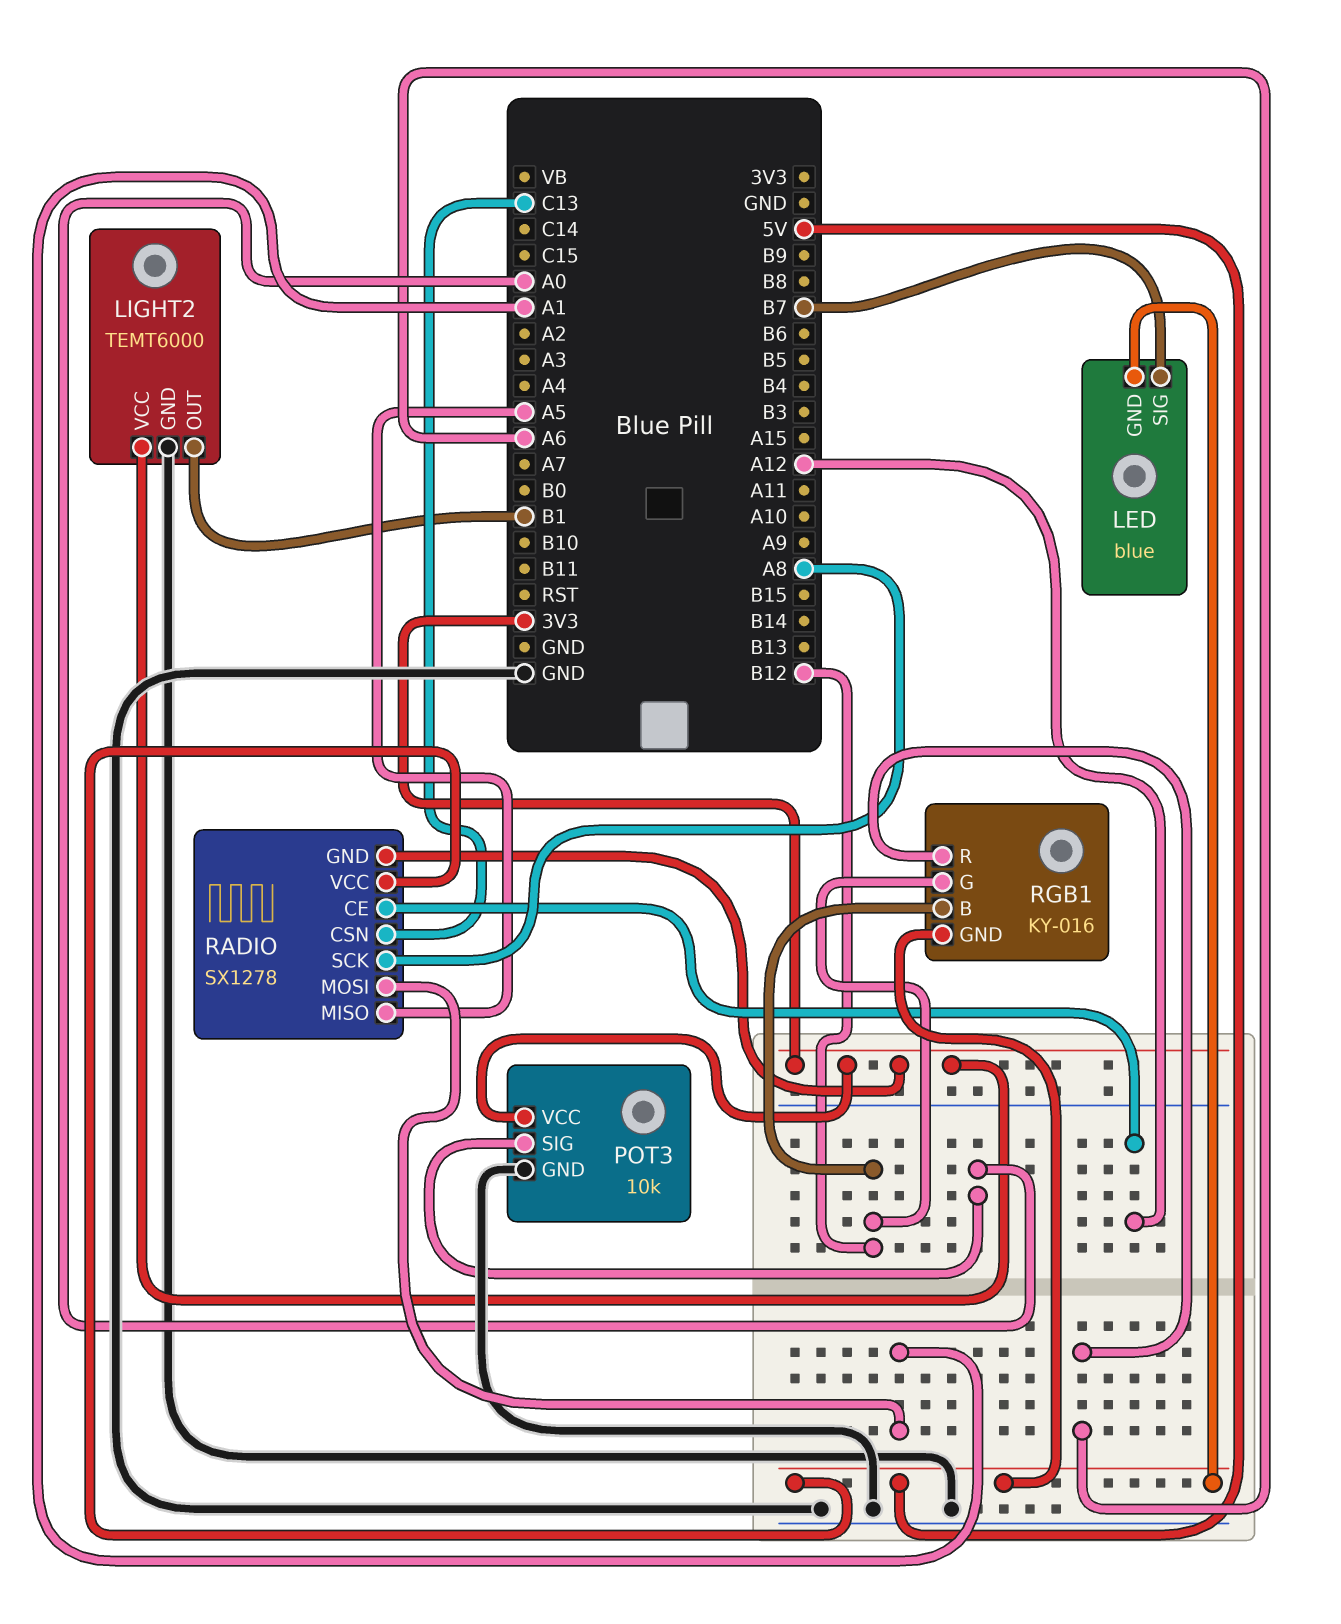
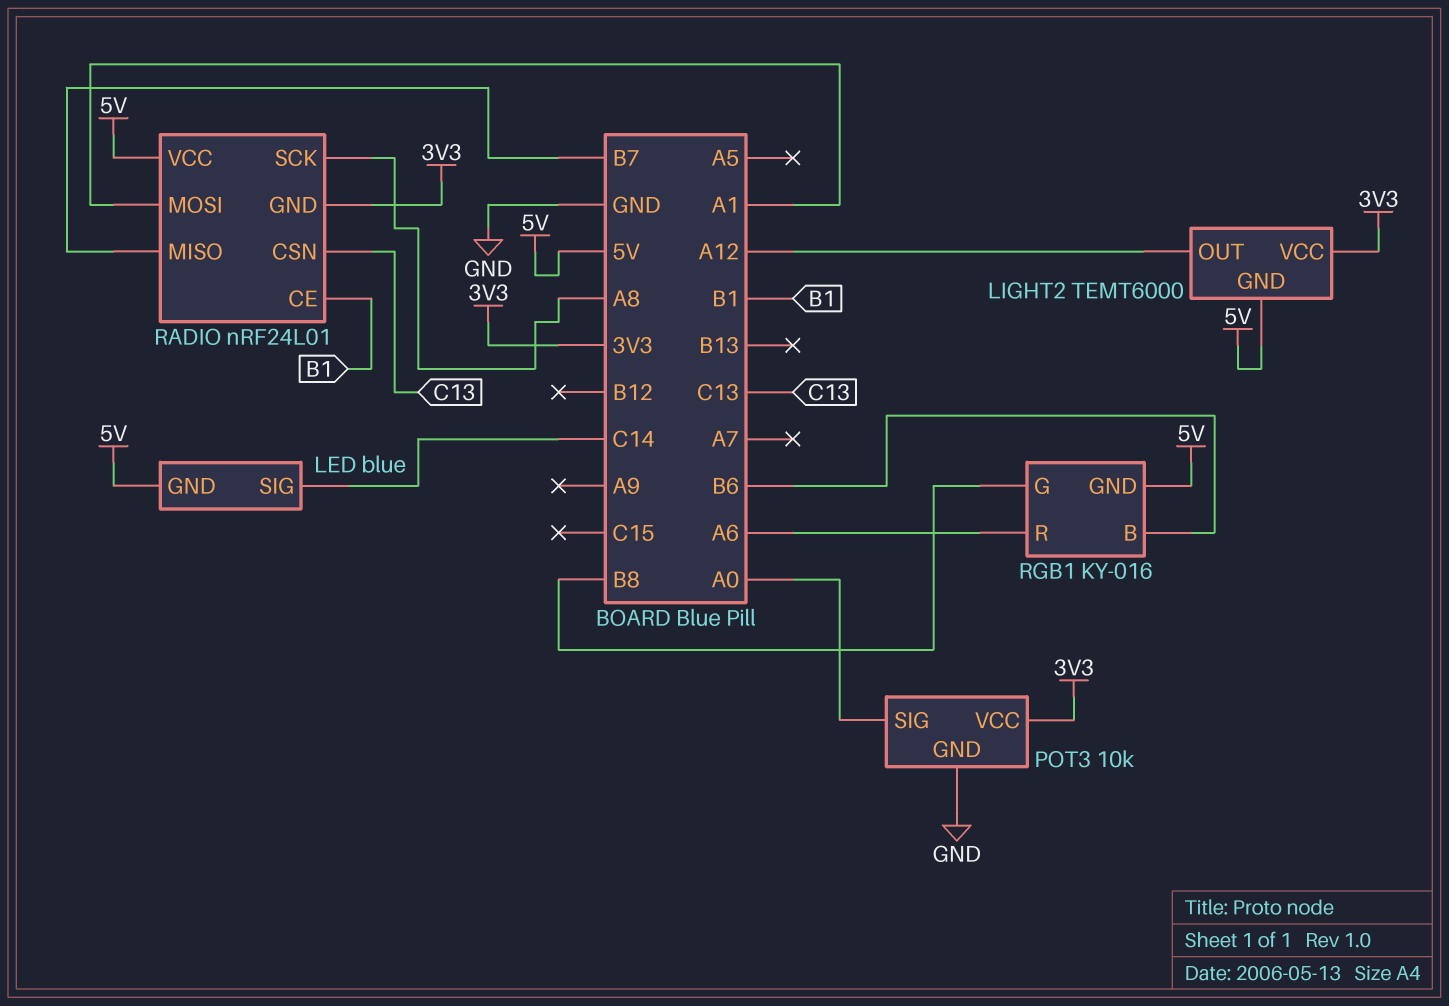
LED pin SIG: B7 -> C14
LIGHT2 pin GND: GND -> 5V
LIGHT2 pin OUT: B1 -> A12
RADIO: SX1278 -> nRF24L01
RADIO pin CE: A12 -> B1
RADIO pin MISO: A5 -> B7
RGB1 pin B: B12 -> B6
RGB1 pin G: B12 -> B8

